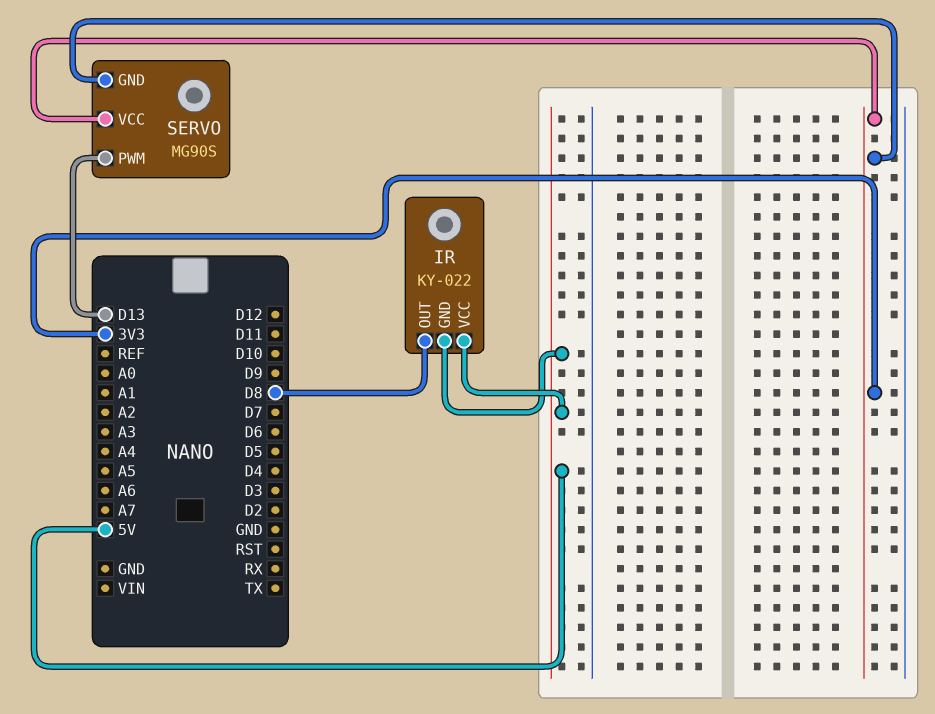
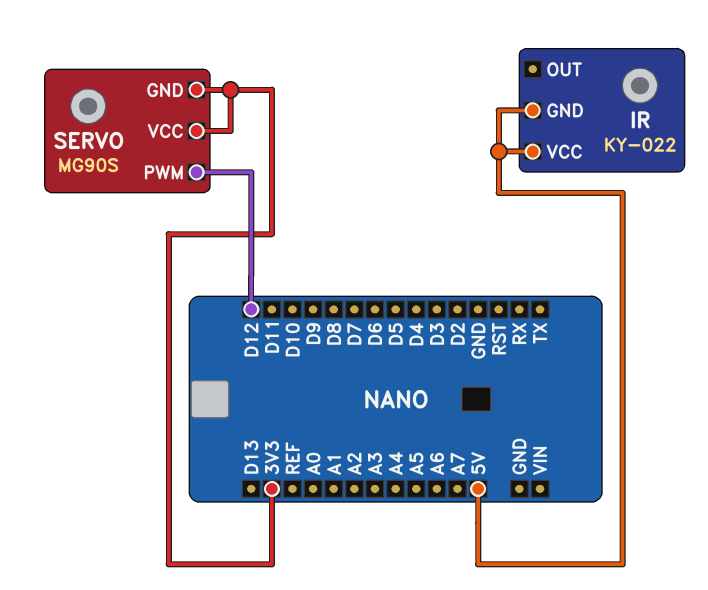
IR pin OUT: D8 -> none
SERVO pin PWM: D13 -> D12

